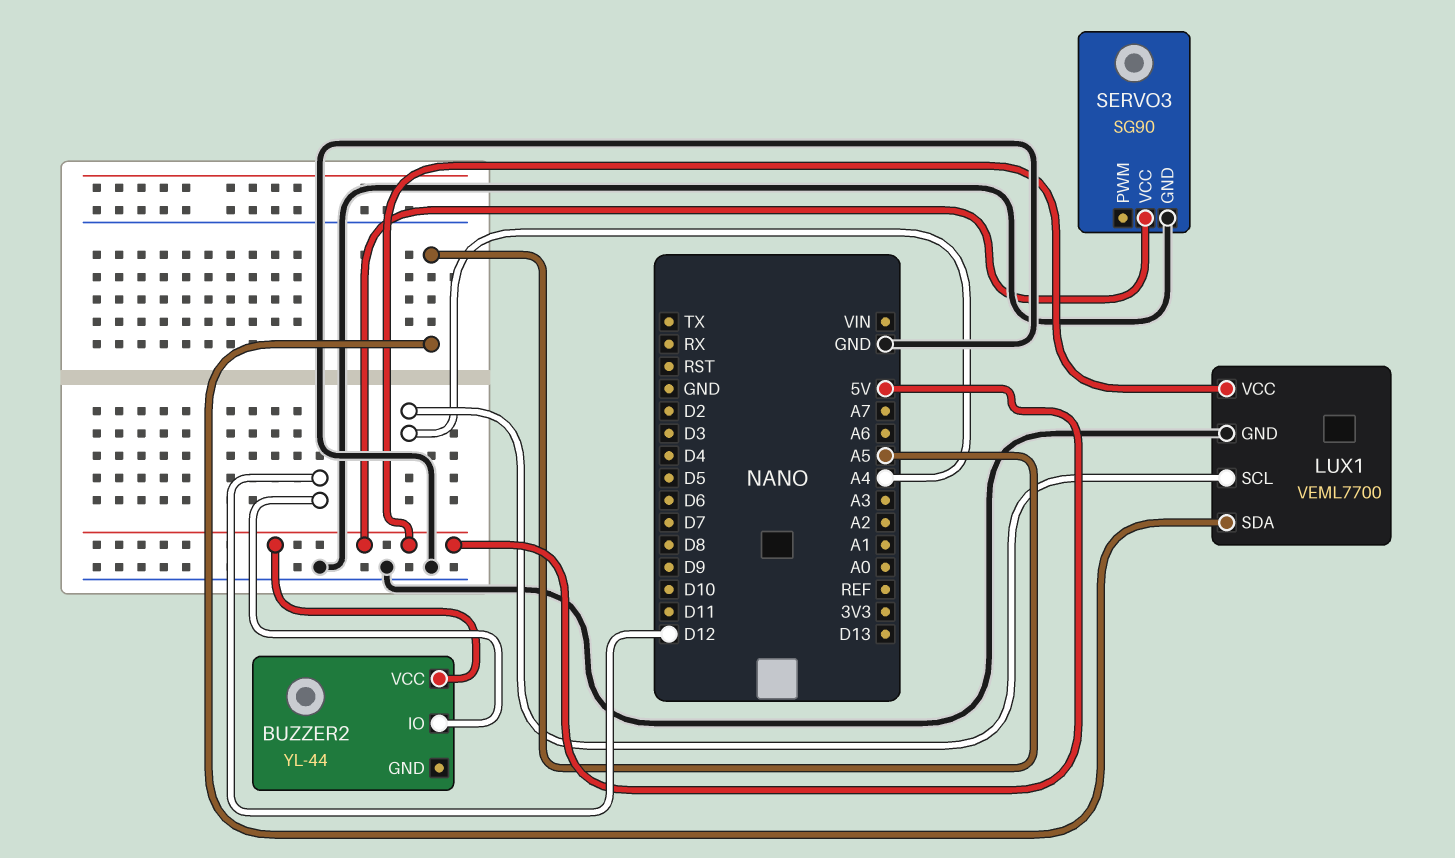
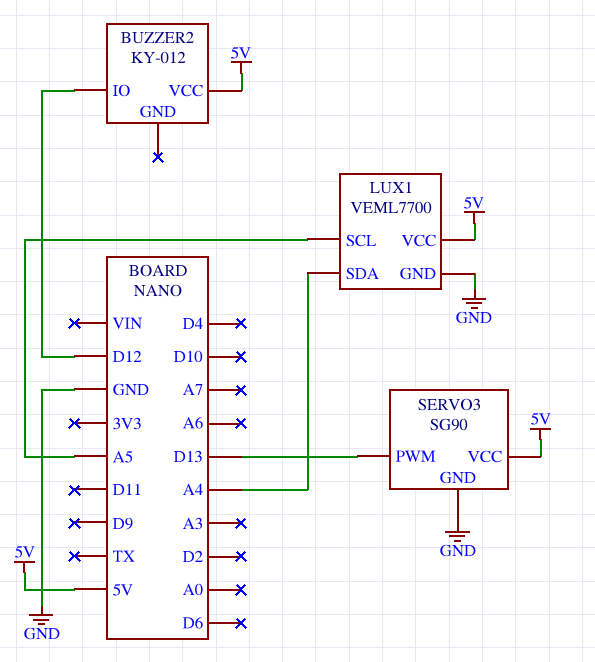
BUZZER2: YL-44 -> KY-012
LUX1 pin SCL: A4 -> A5
LUX1 pin SDA: A5 -> A4
SERVO3 pin PWM: none -> D13

